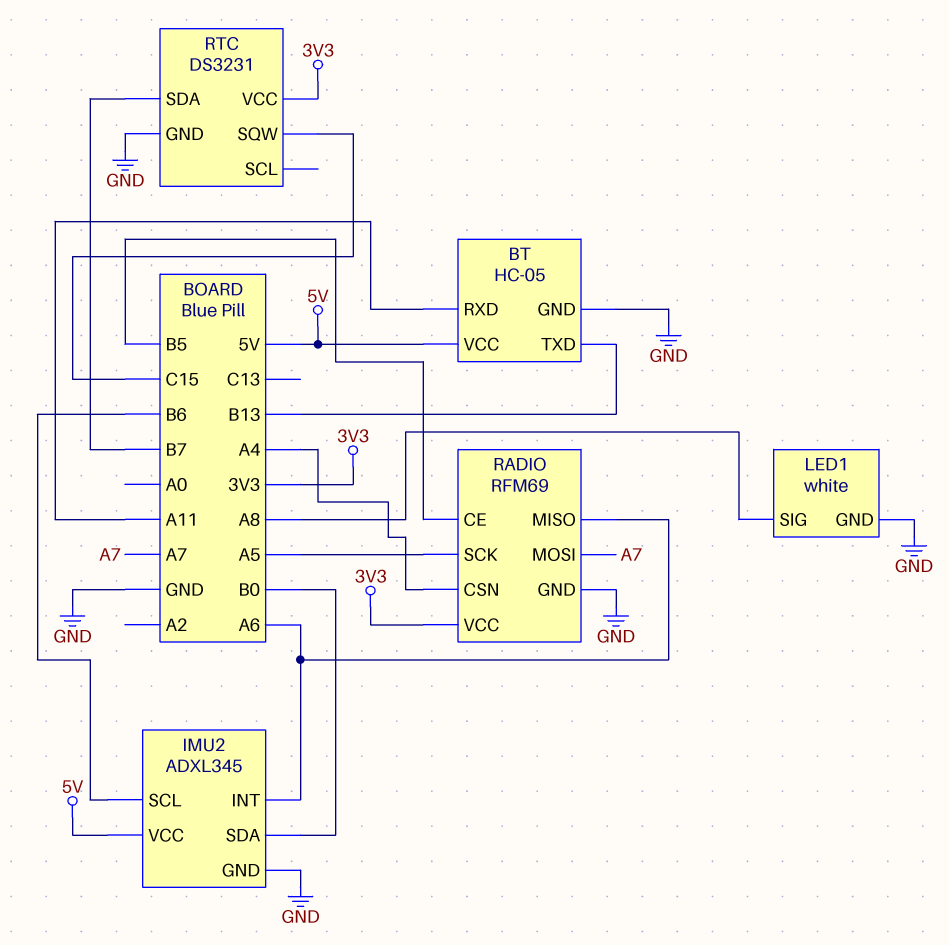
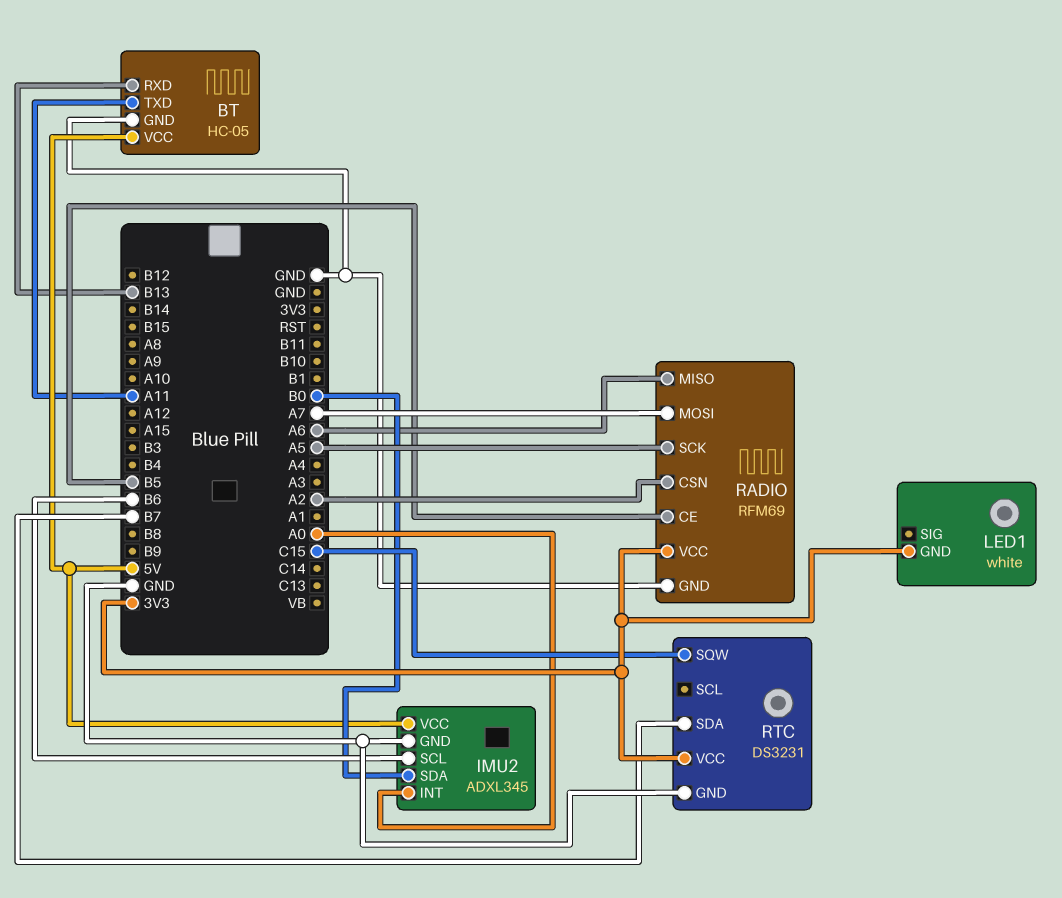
BT pin RXD: A11 -> B13
BT pin TXD: B13 -> A11
IMU2 pin INT: A6 -> A0
LED1 pin GND: GND -> 3V3
LED1 pin SIG: A8 -> none
RADIO pin CSN: A4 -> A2

